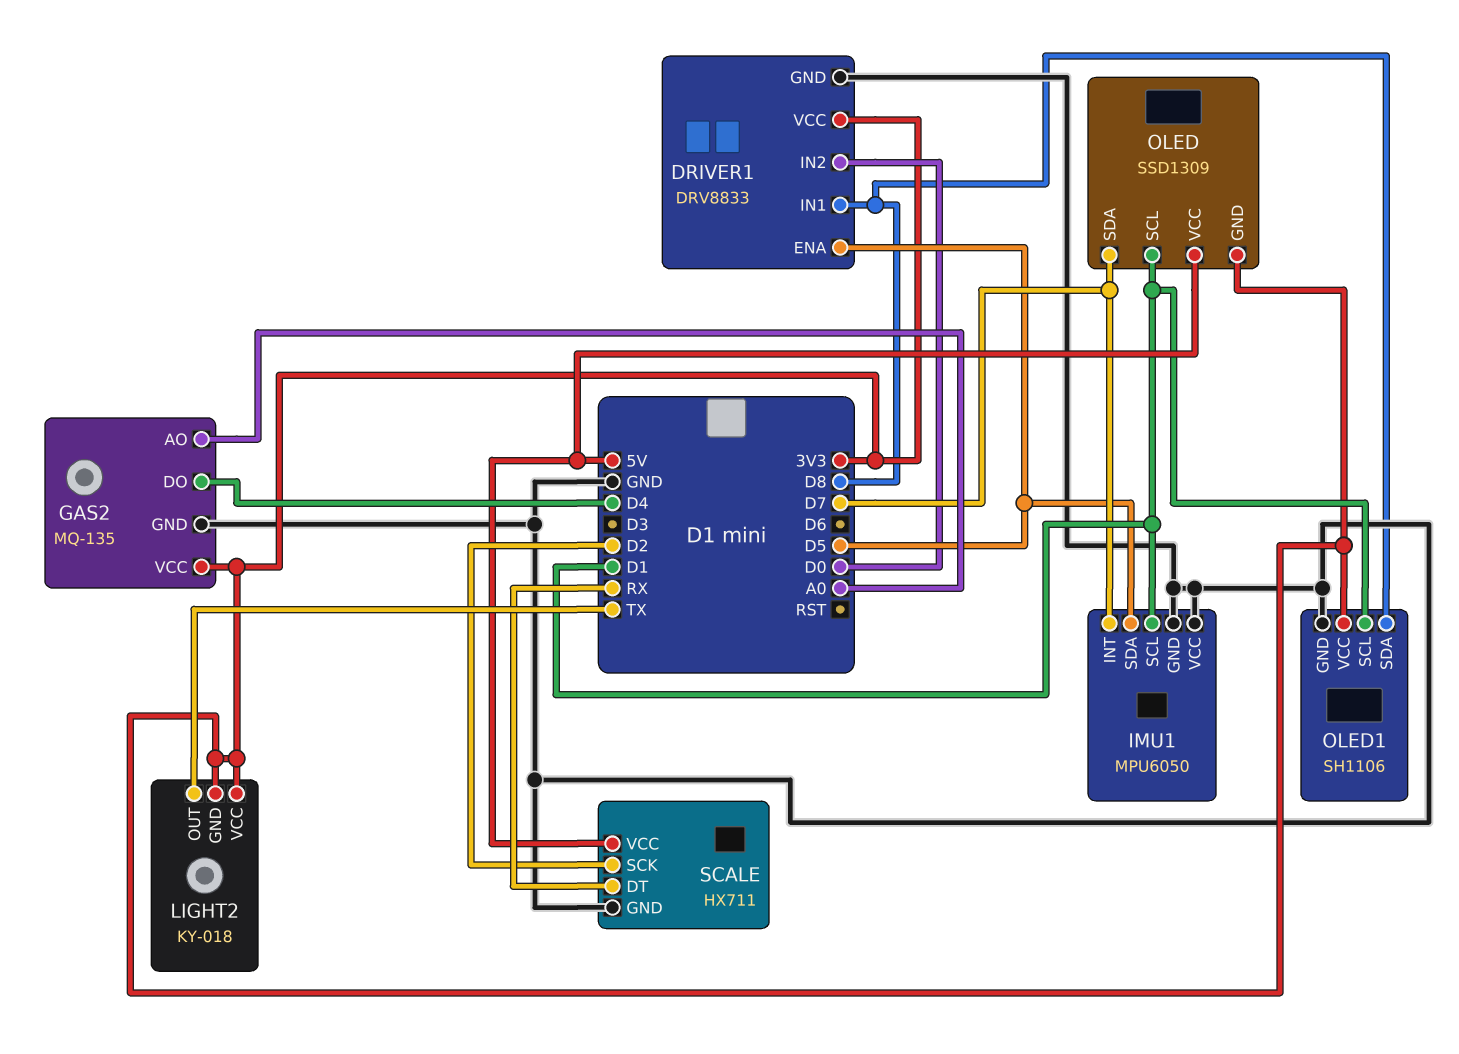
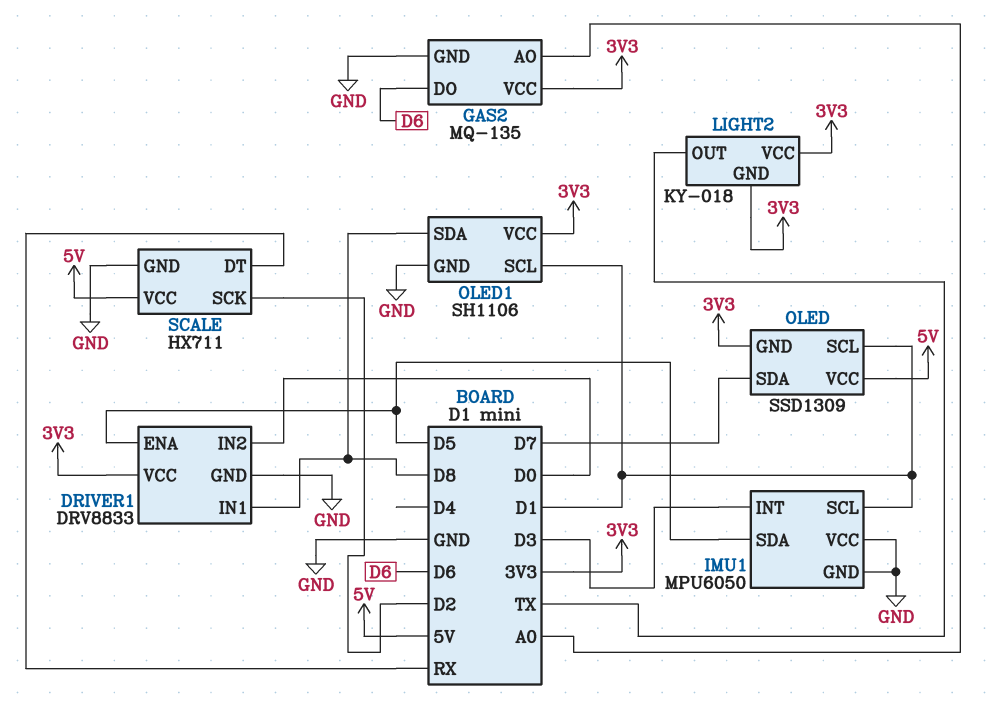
GAS2 pin DO: D4 -> D6
IMU1 pin INT: D7 -> D3

